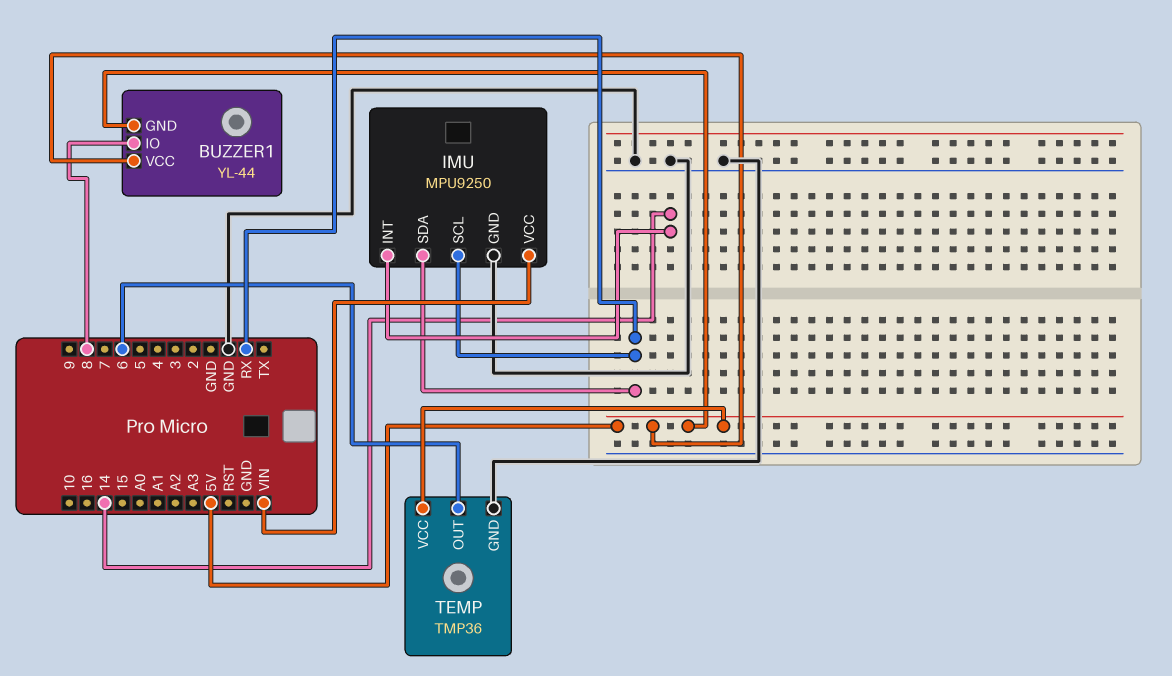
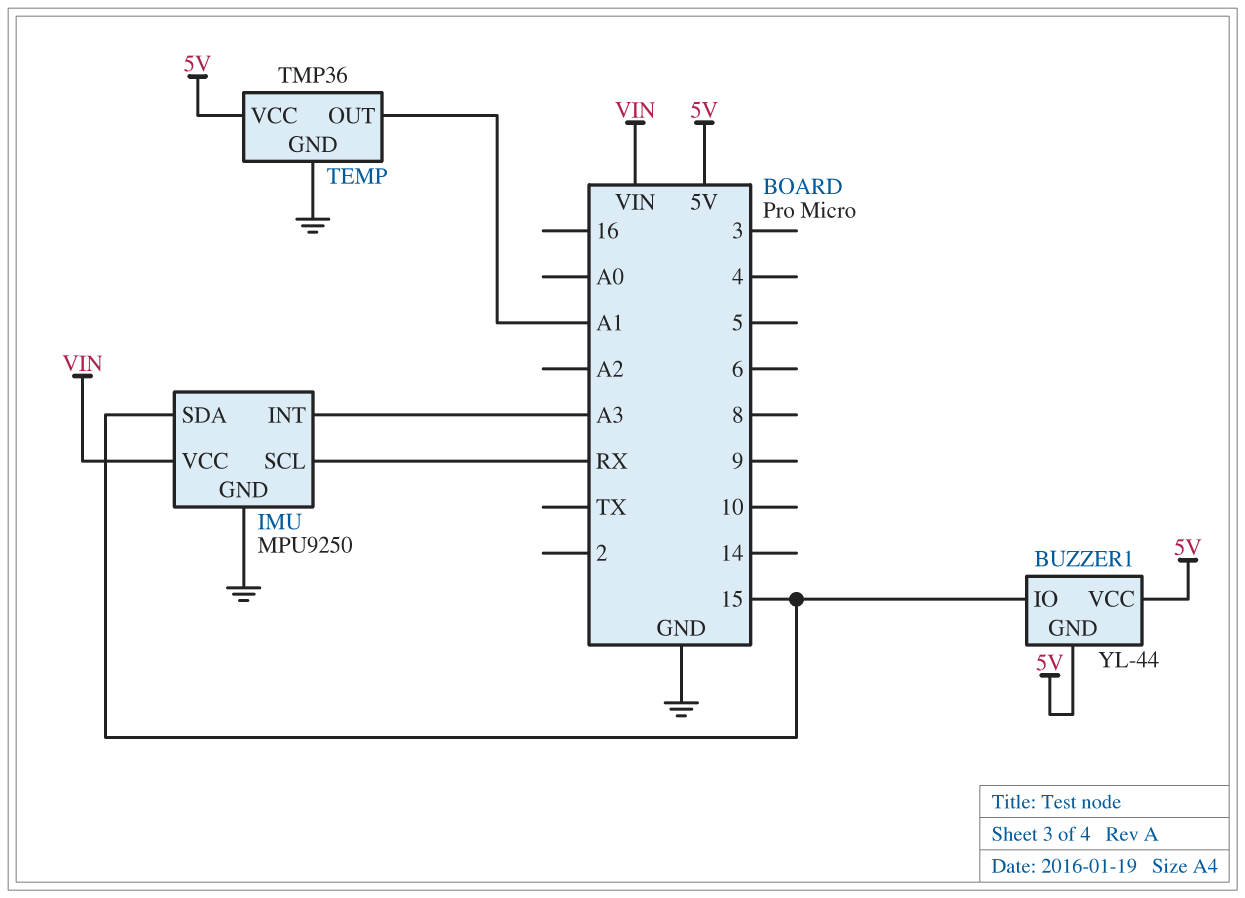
BUZZER1 pin IO: 8 -> 15
IMU pin INT: 14 -> A3
IMU pin SDA: RX -> 15
TEMP pin OUT: 6 -> A1

